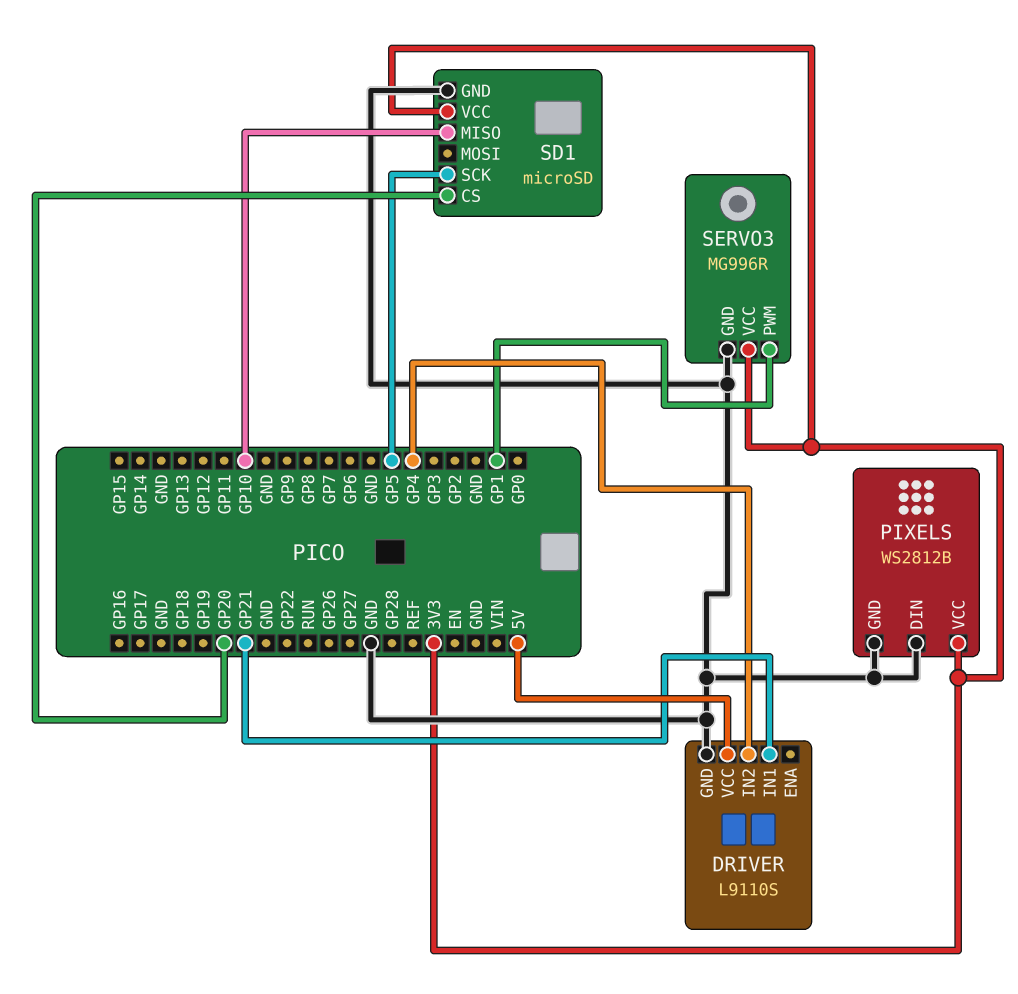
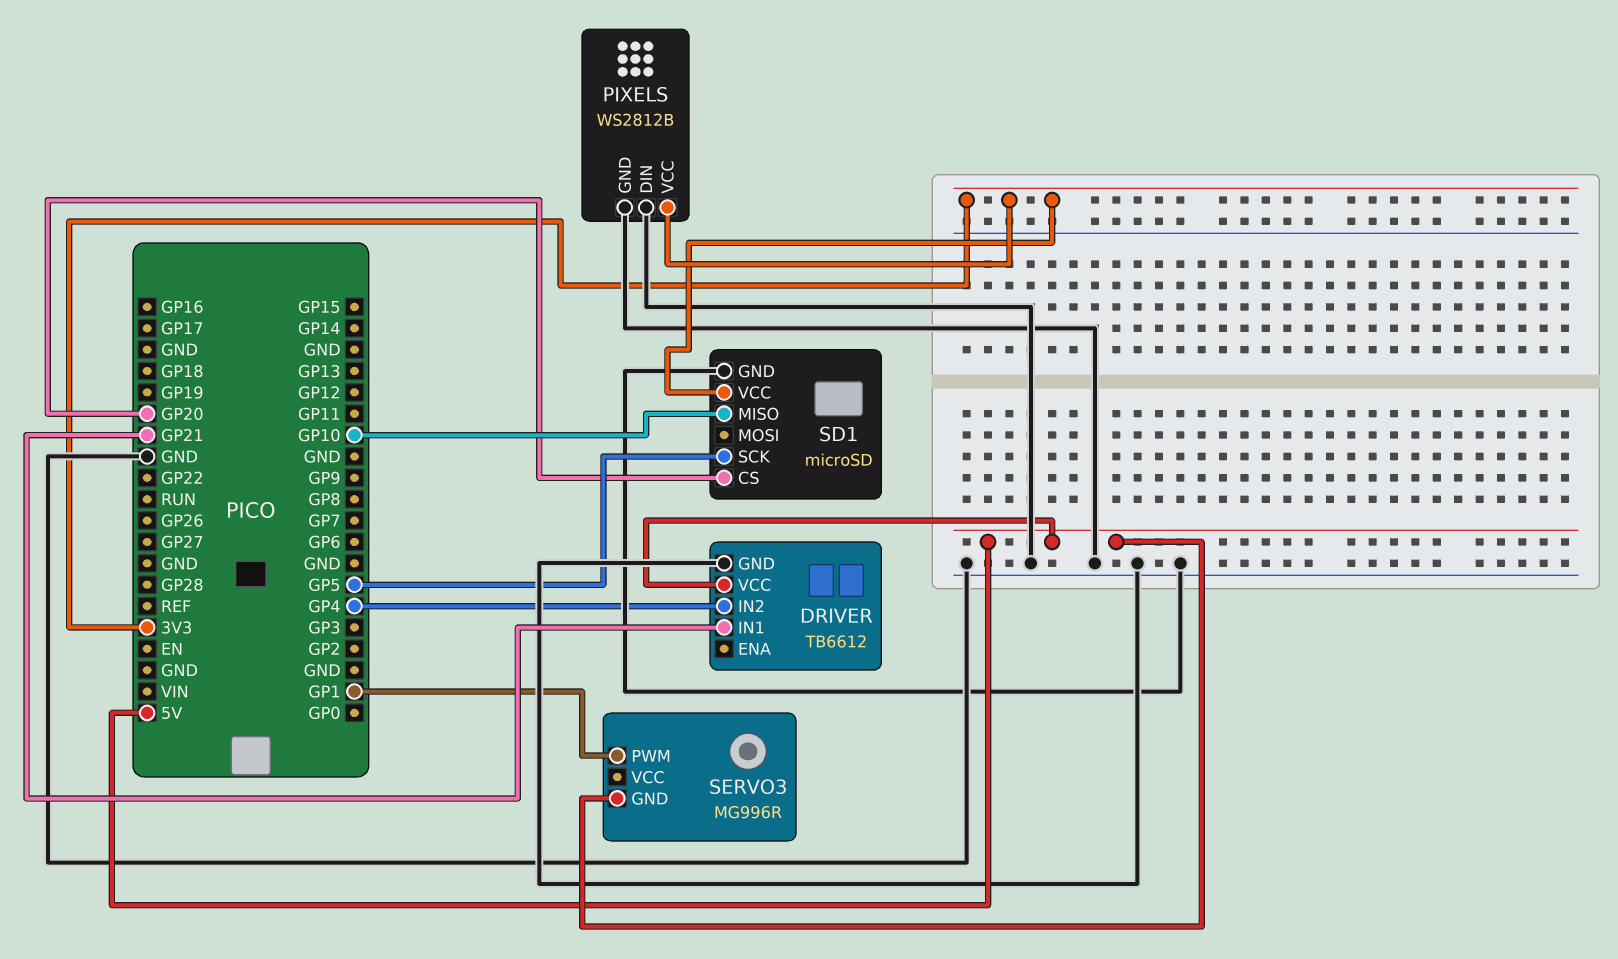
DRIVER: L9110S -> TB6612
SERVO3 pin GND: GND -> 5V
SERVO3 pin VCC: 3V3 -> none

